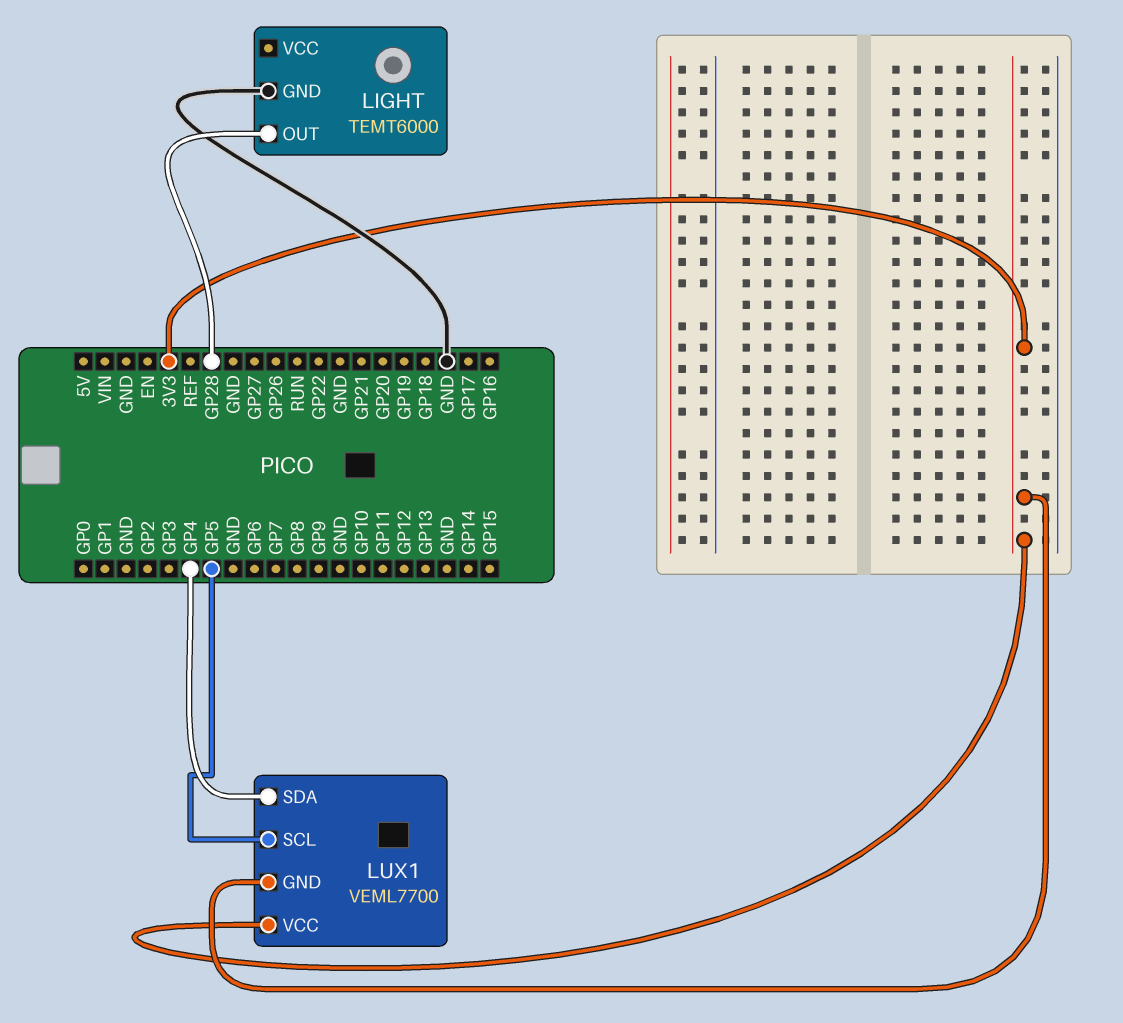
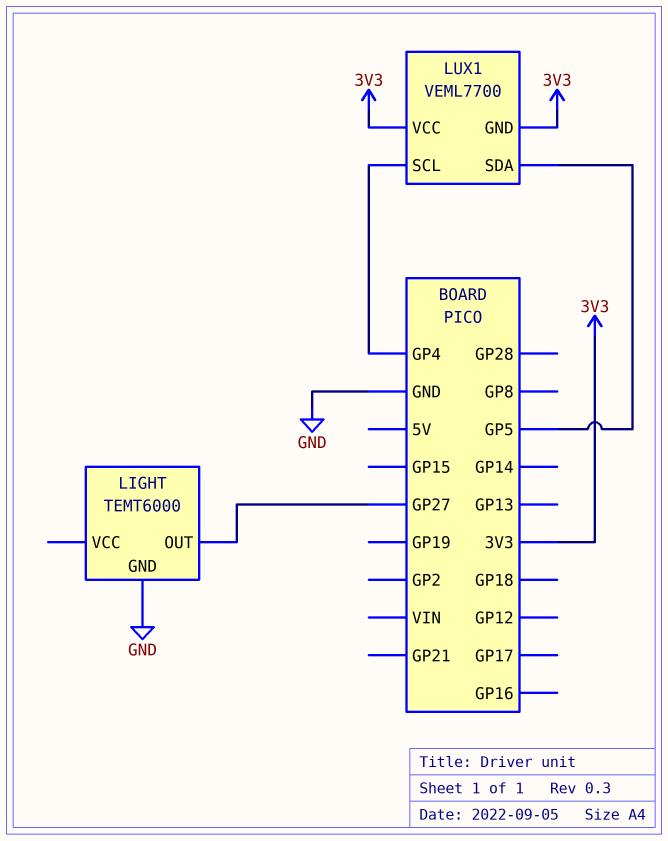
LIGHT pin OUT: GP28 -> GP27
LUX1 pin SCL: GP5 -> GP4
LUX1 pin SDA: GP4 -> GP5

